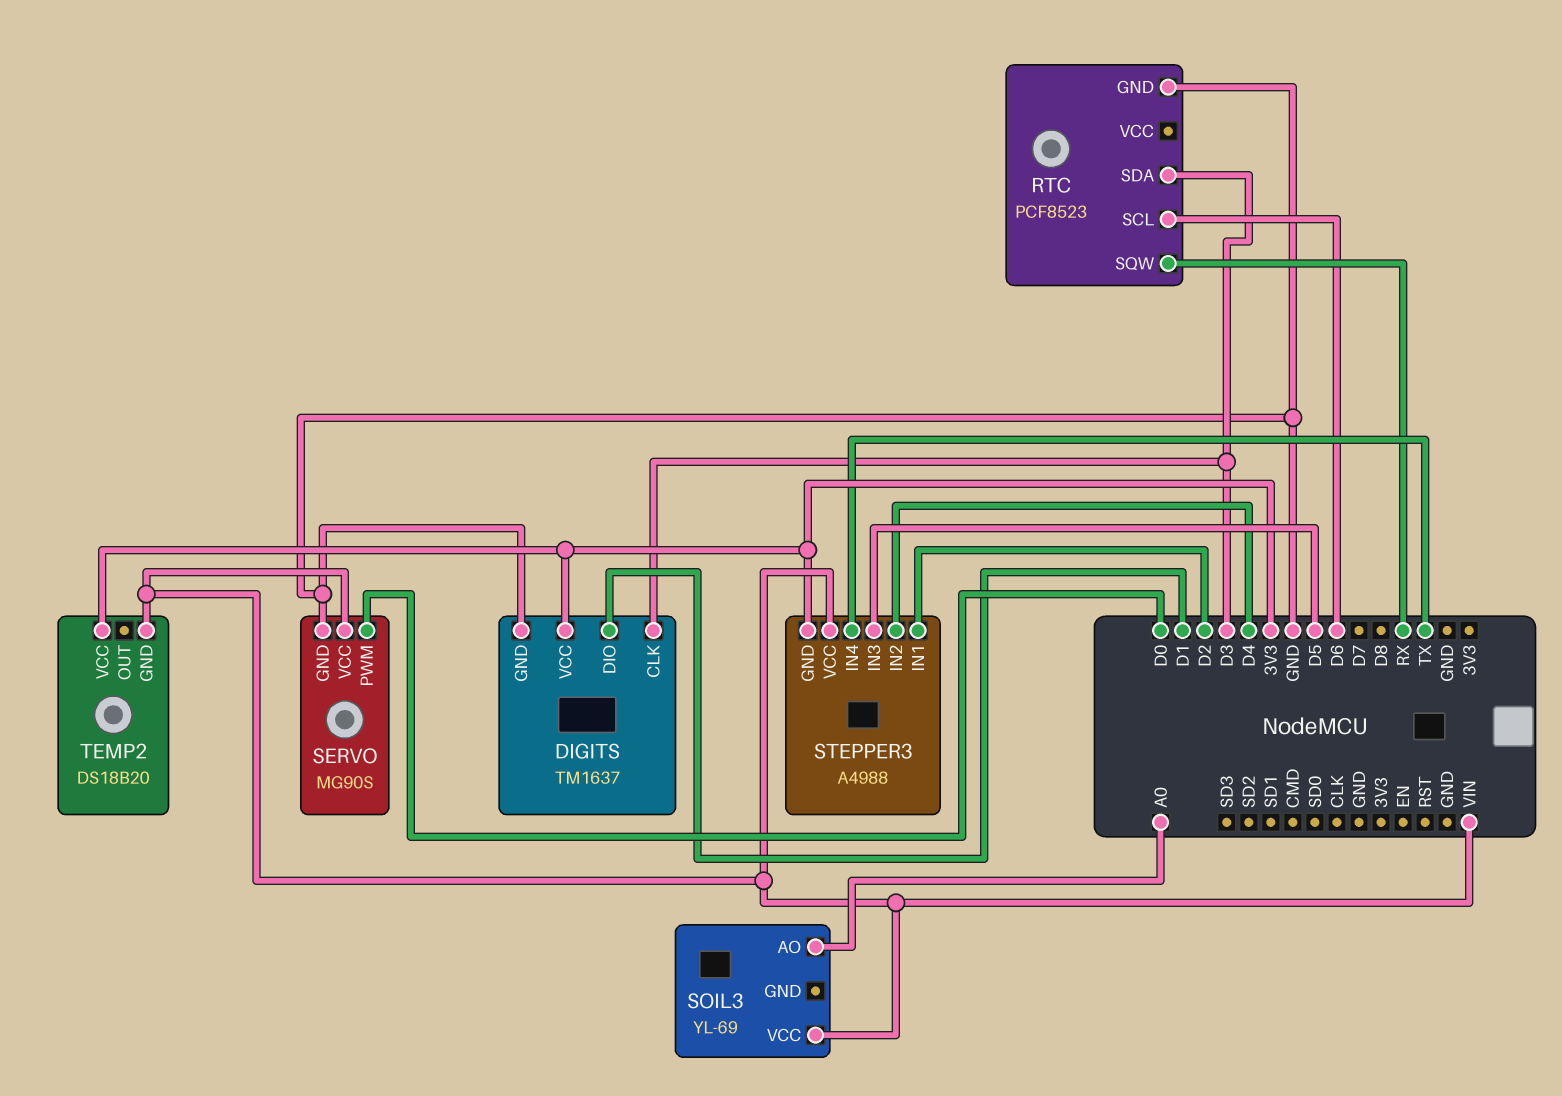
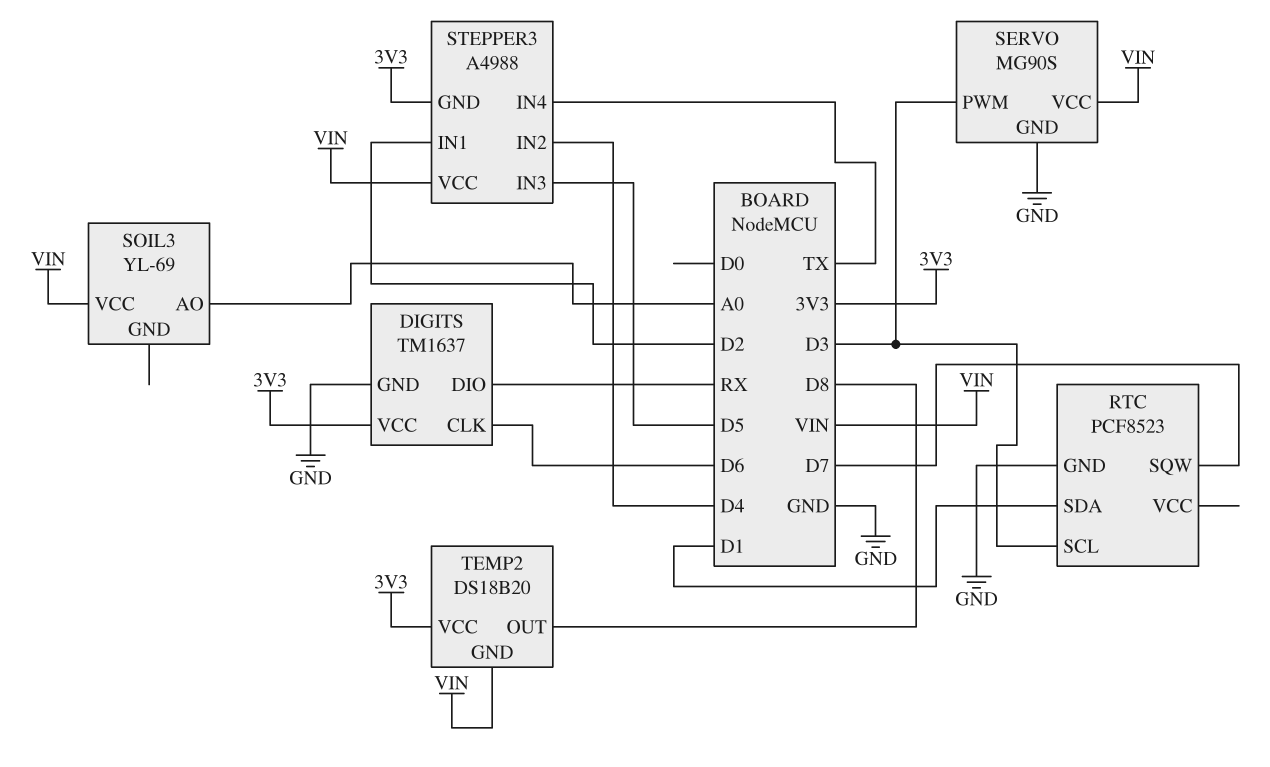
DIGITS pin CLK: D3 -> D6
DIGITS pin DIO: D1 -> RX
RTC pin SCL: D6 -> D3
RTC pin SDA: D3 -> D1
RTC pin SQW: RX -> D7
SERVO pin PWM: D0 -> D3
TEMP2 pin OUT: none -> D8

